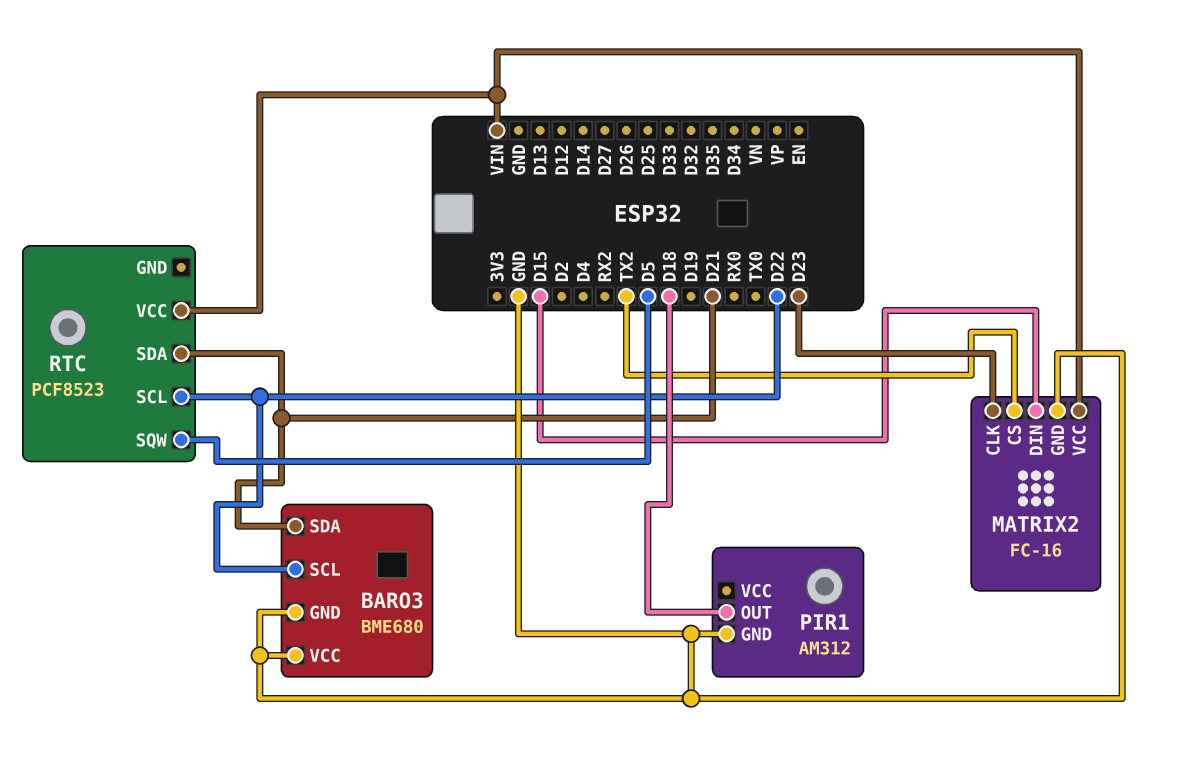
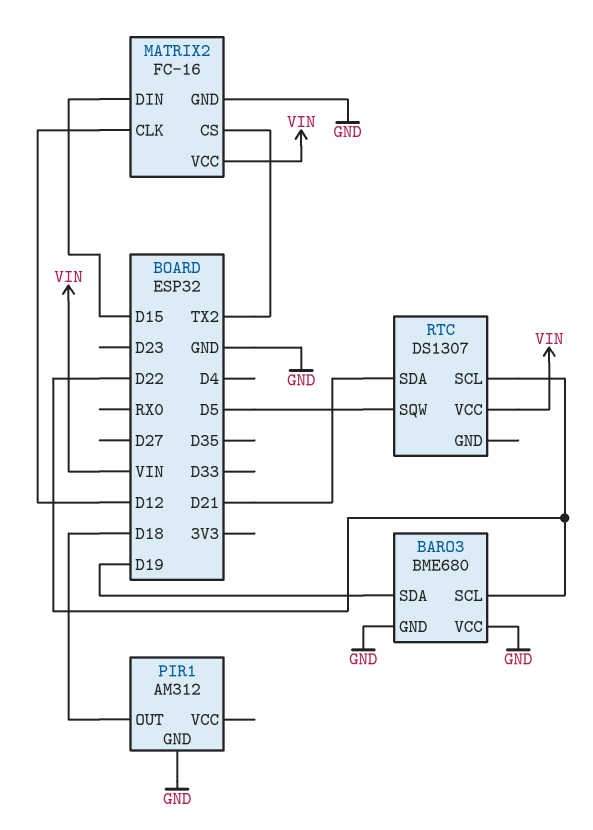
BARO3 pin SDA: D21 -> D19
MATRIX2 pin CLK: D23 -> D12
RTC: PCF8523 -> DS1307

